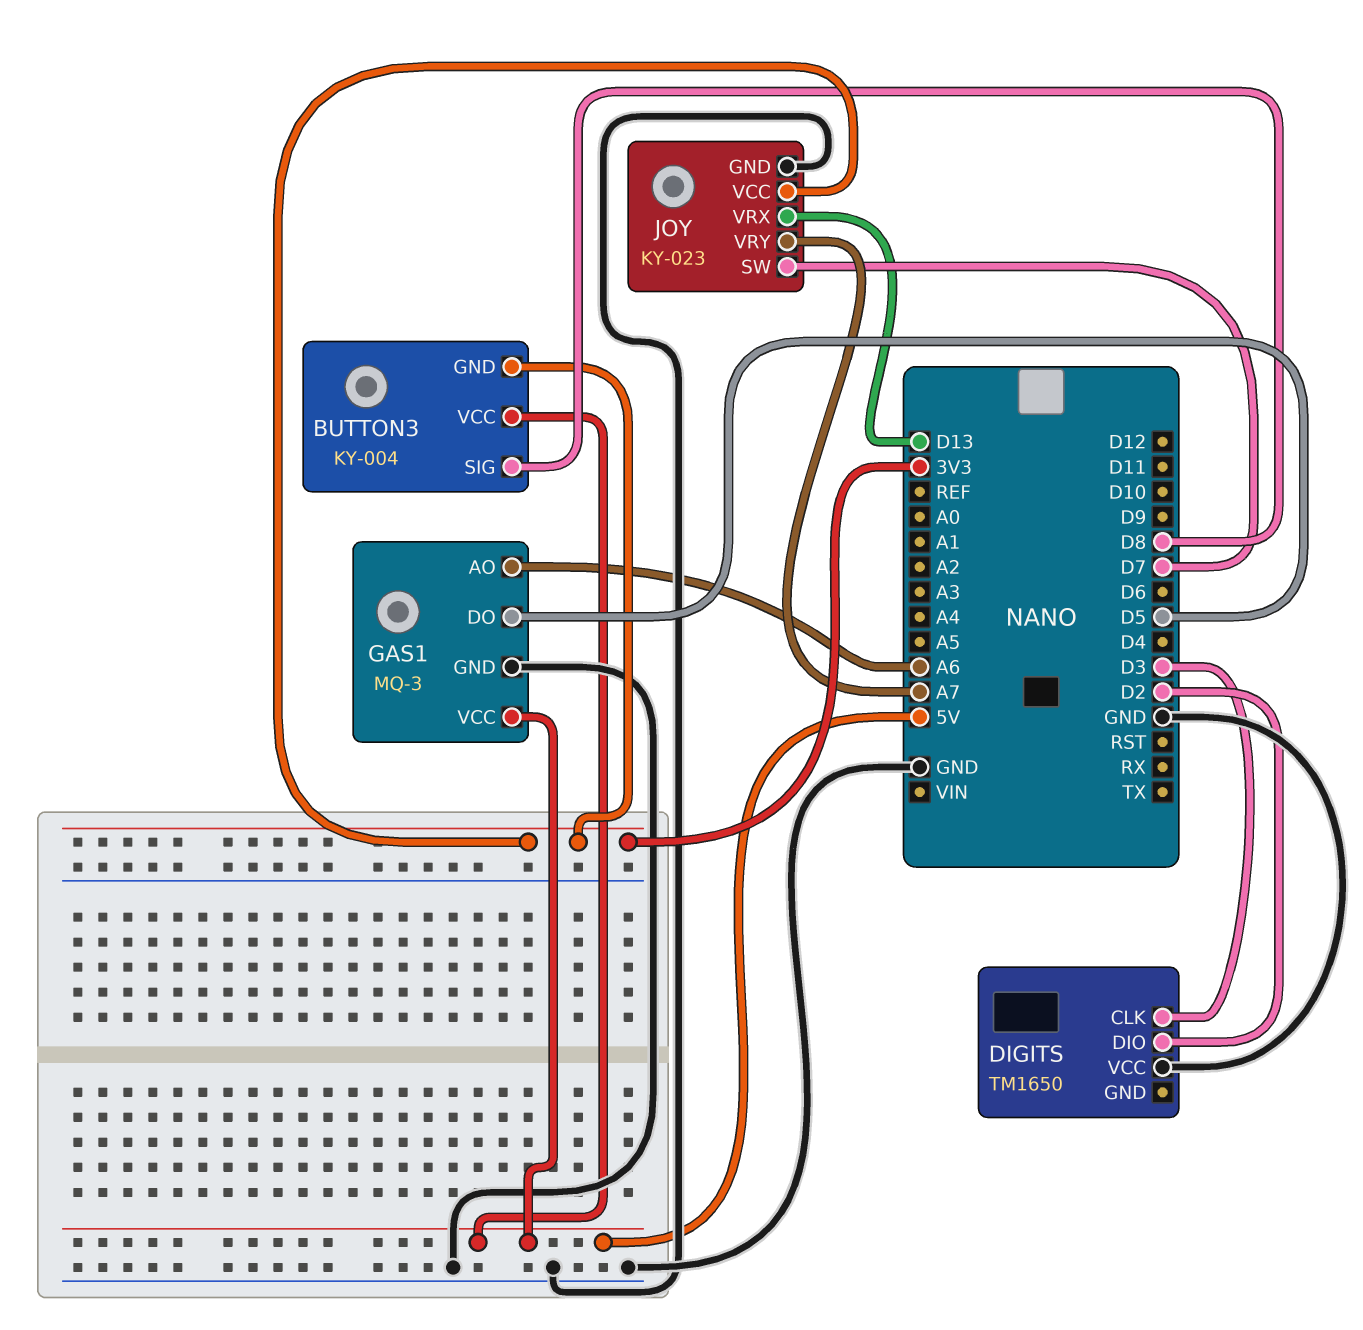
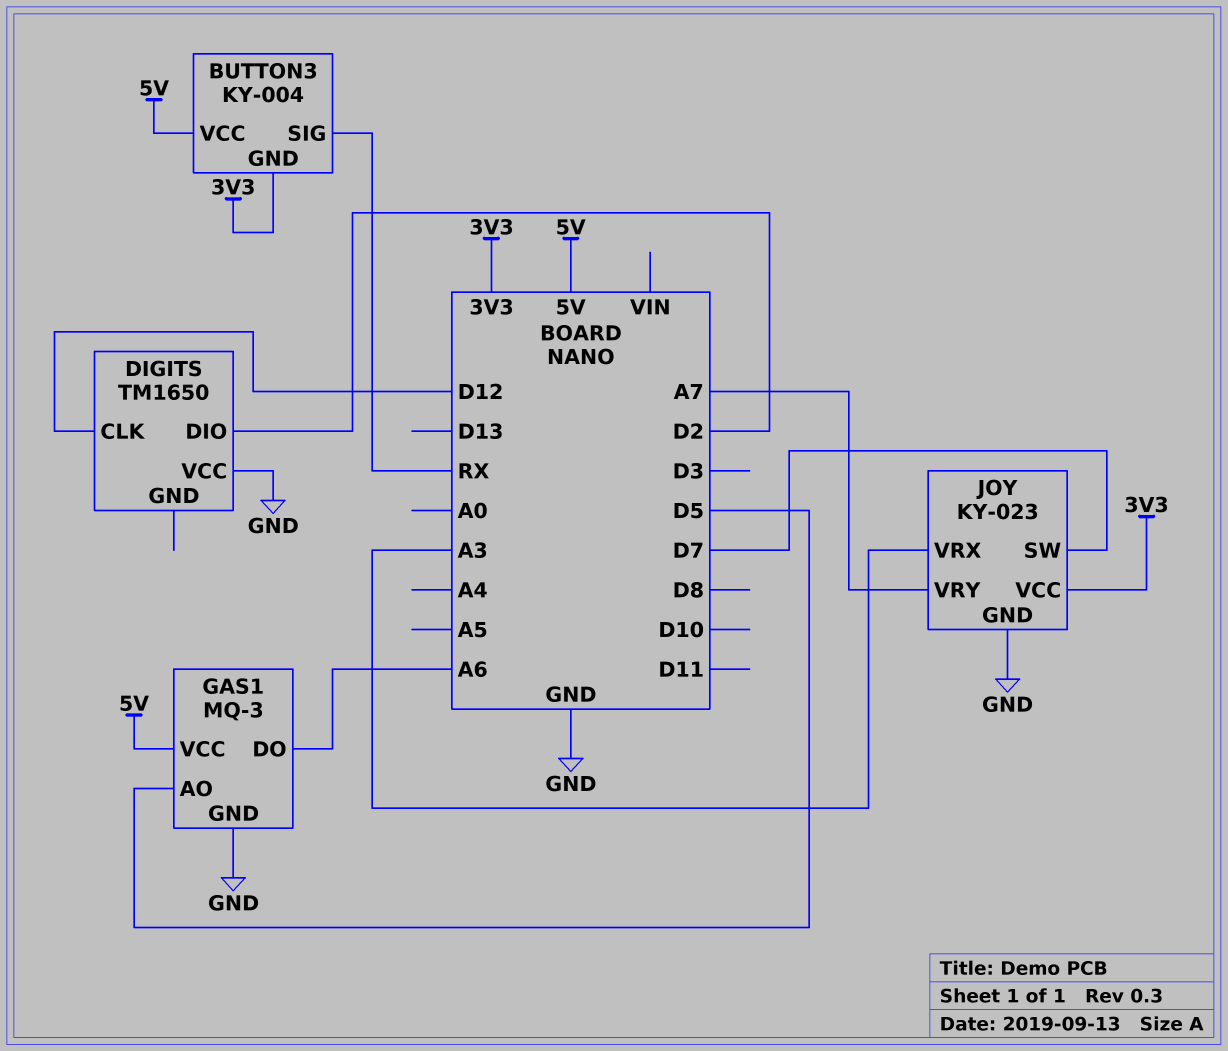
BUTTON3 pin SIG: D8 -> RX
DIGITS pin CLK: D3 -> D12
GAS1 pin AO: A6 -> D5
GAS1 pin DO: D5 -> A6
JOY pin VRX: D13 -> A3

